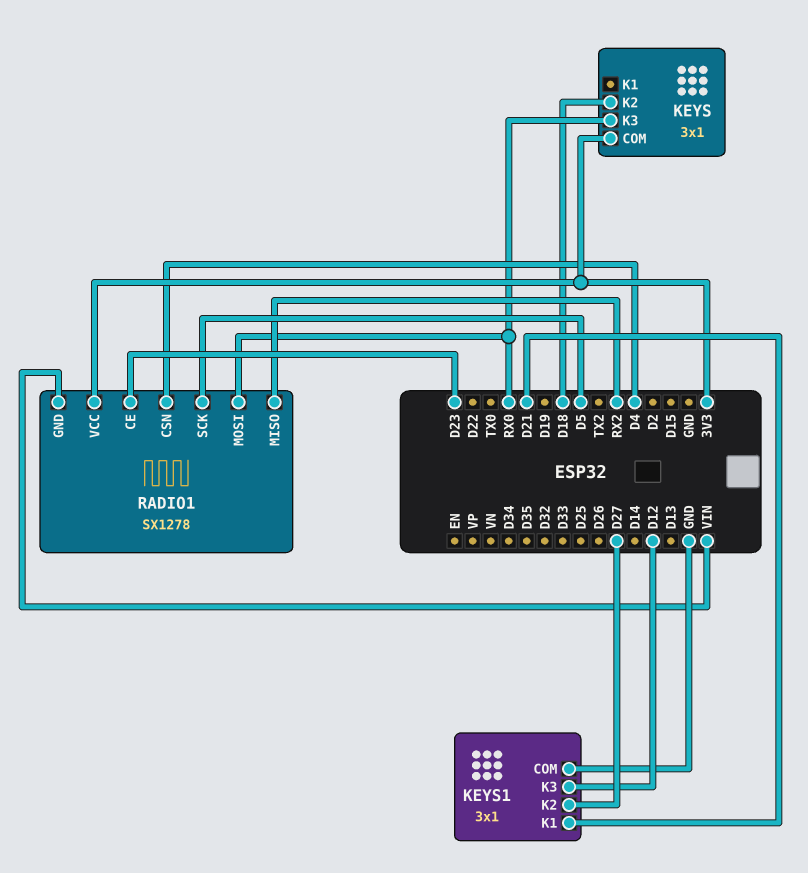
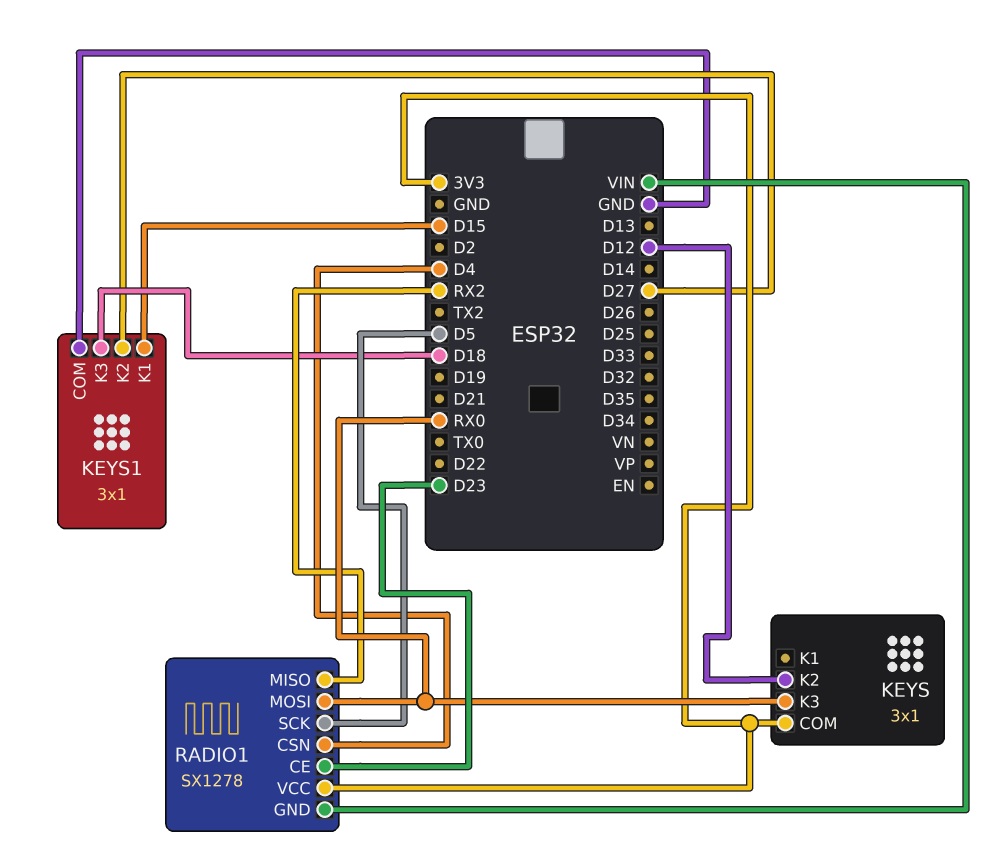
KEYS pin K2: D18 -> D12
KEYS1 pin K1: D21 -> D15
KEYS1 pin K3: D12 -> D18

